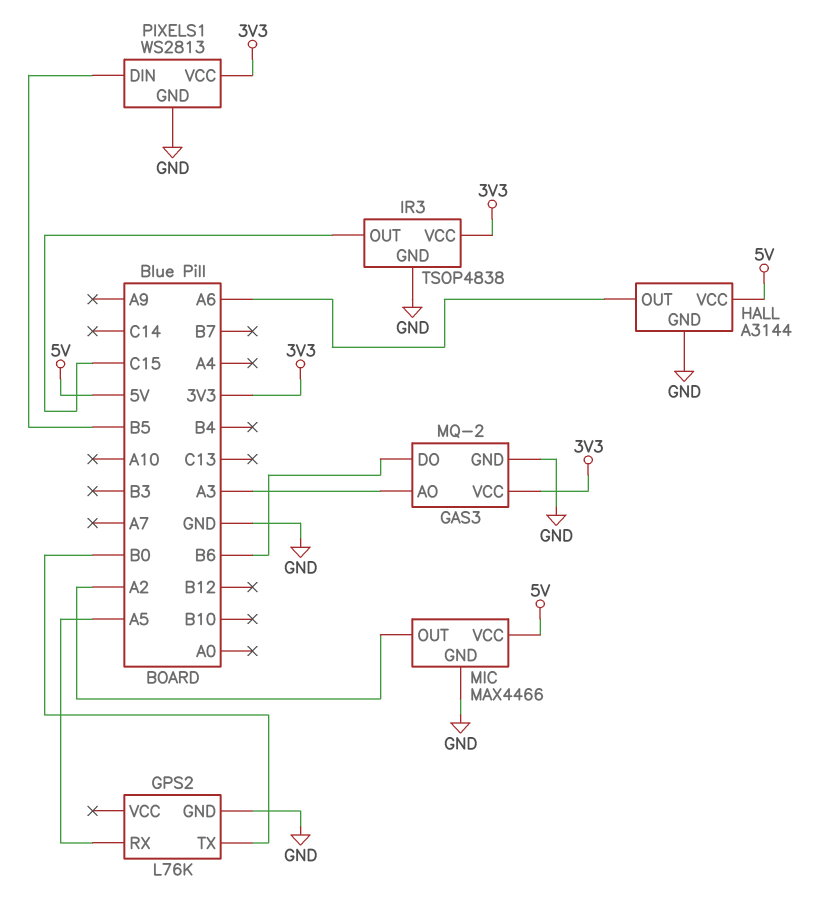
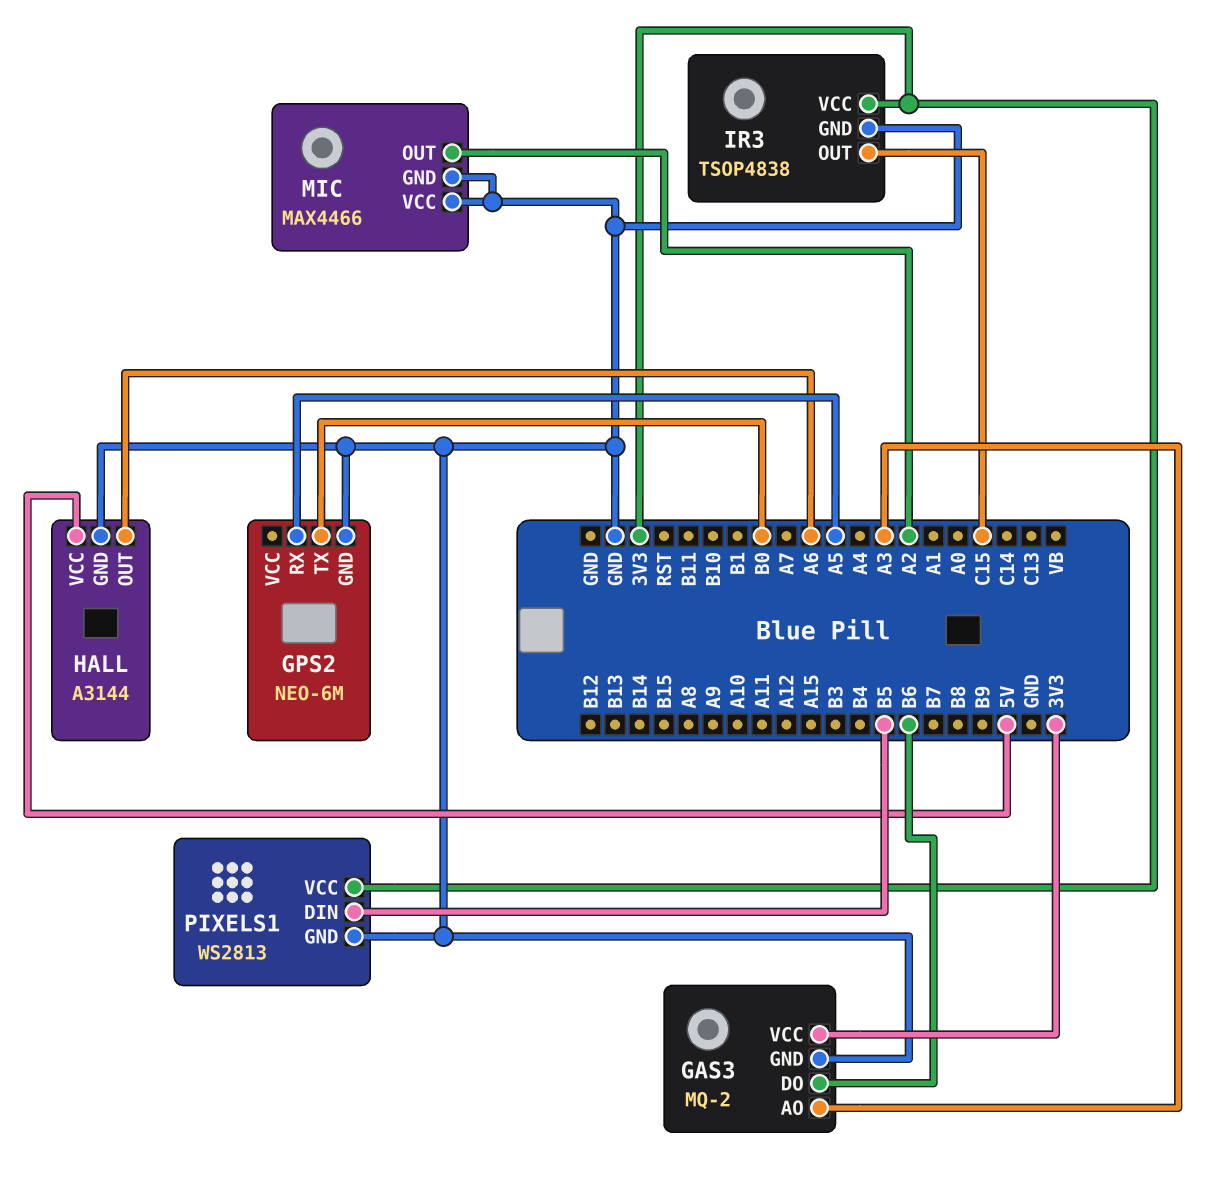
GPS2: L76K -> NEO-6M
MIC pin VCC: 5V -> GND

